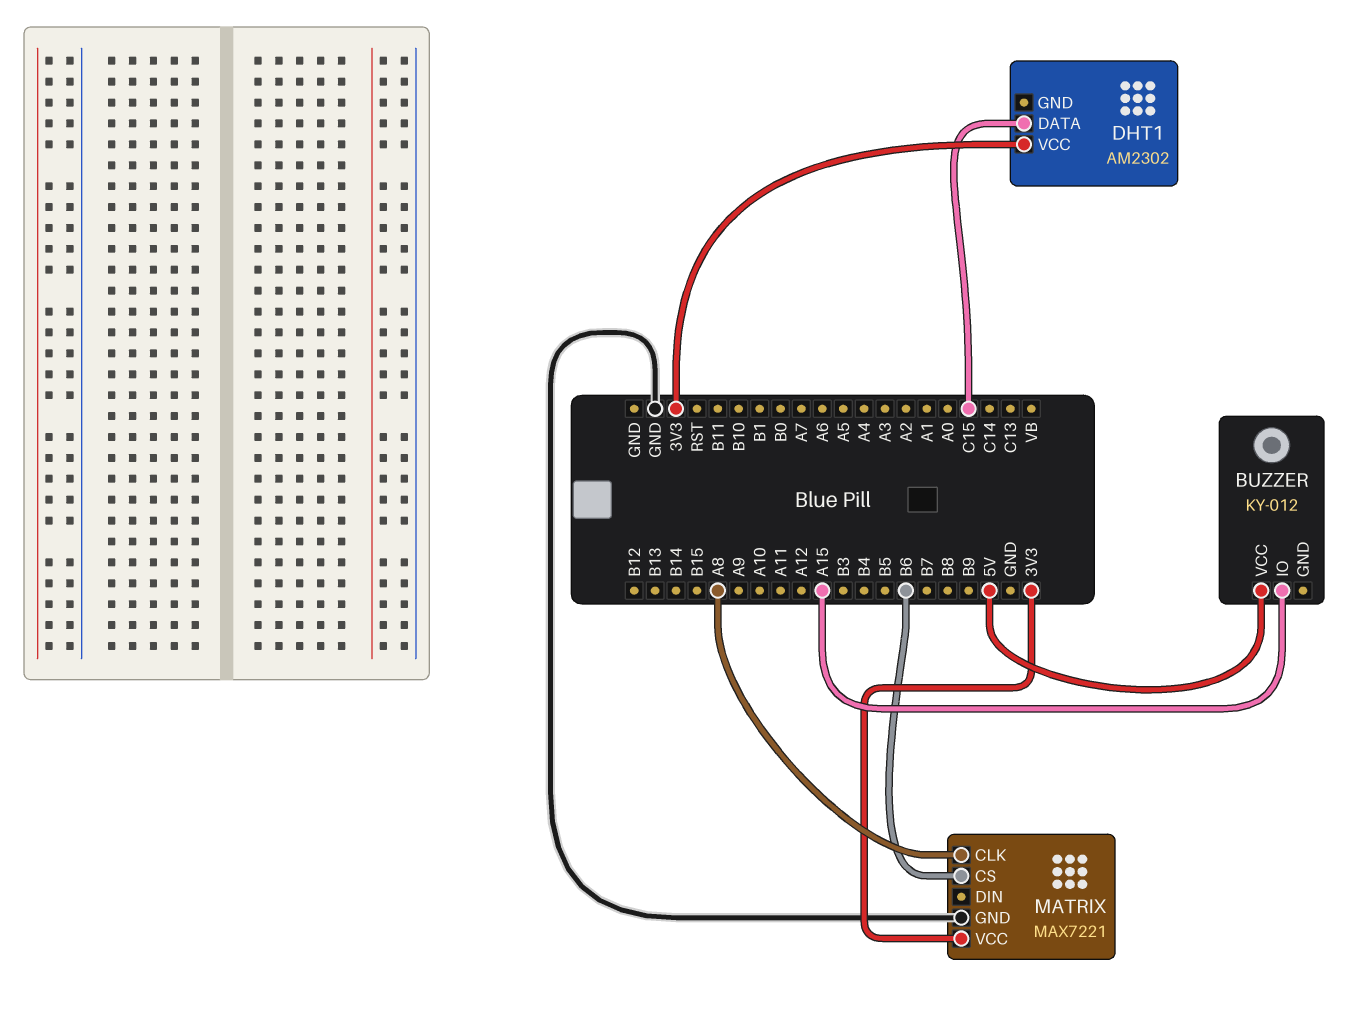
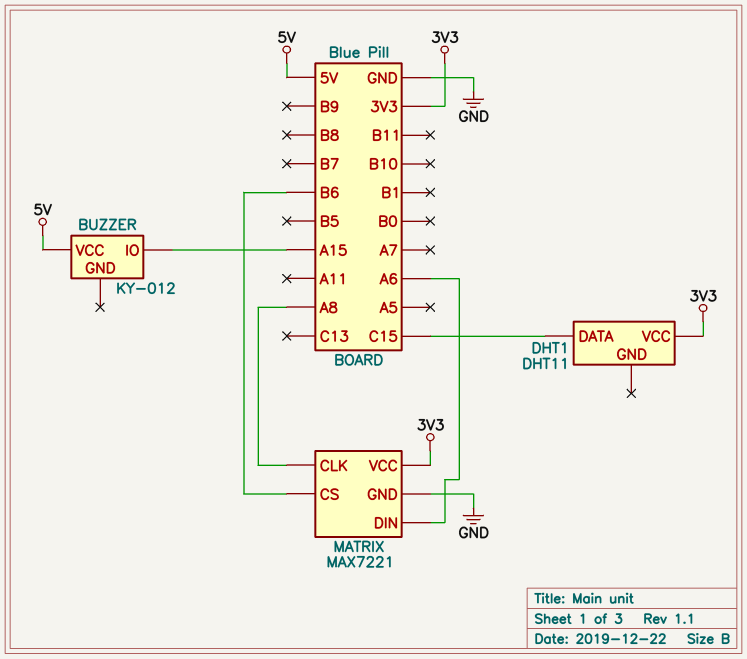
DHT1: AM2302 -> DHT11
MATRIX pin DIN: none -> A6

